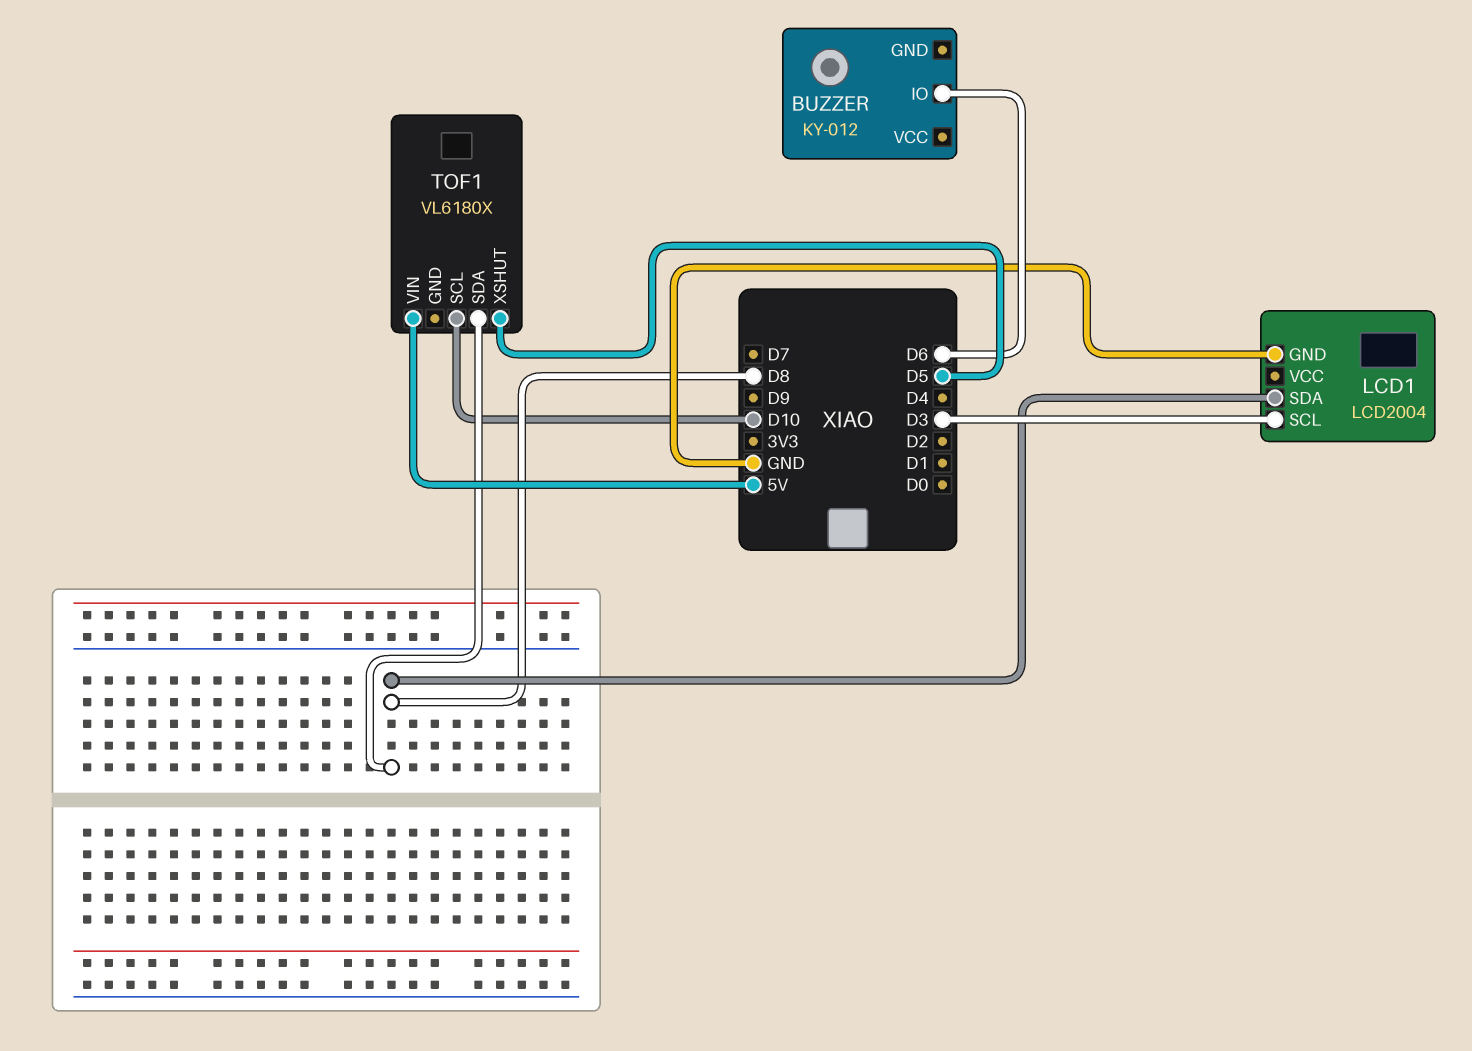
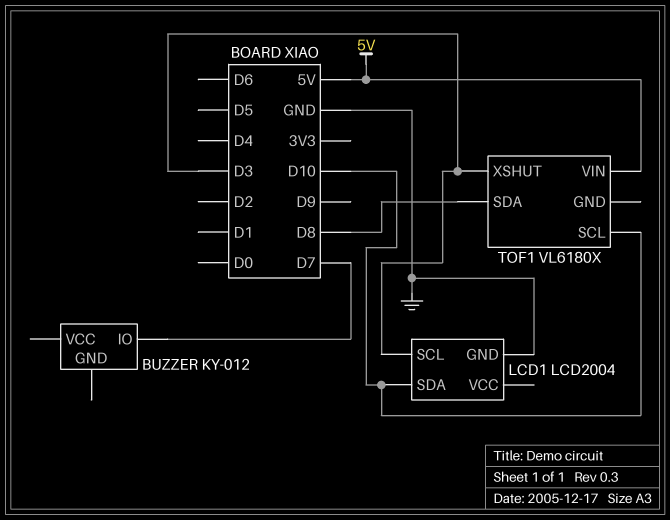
BUZZER pin IO: D6 -> D7
LCD1 pin SDA: D8 -> D10
TOF1 pin XSHUT: D5 -> D3

